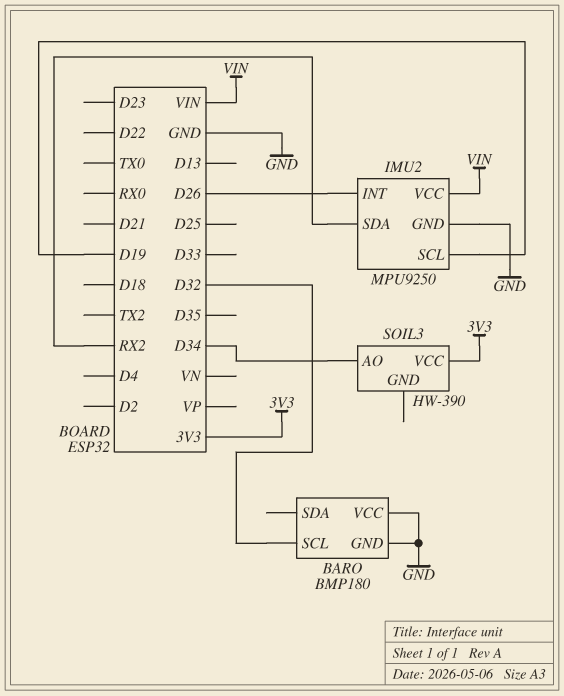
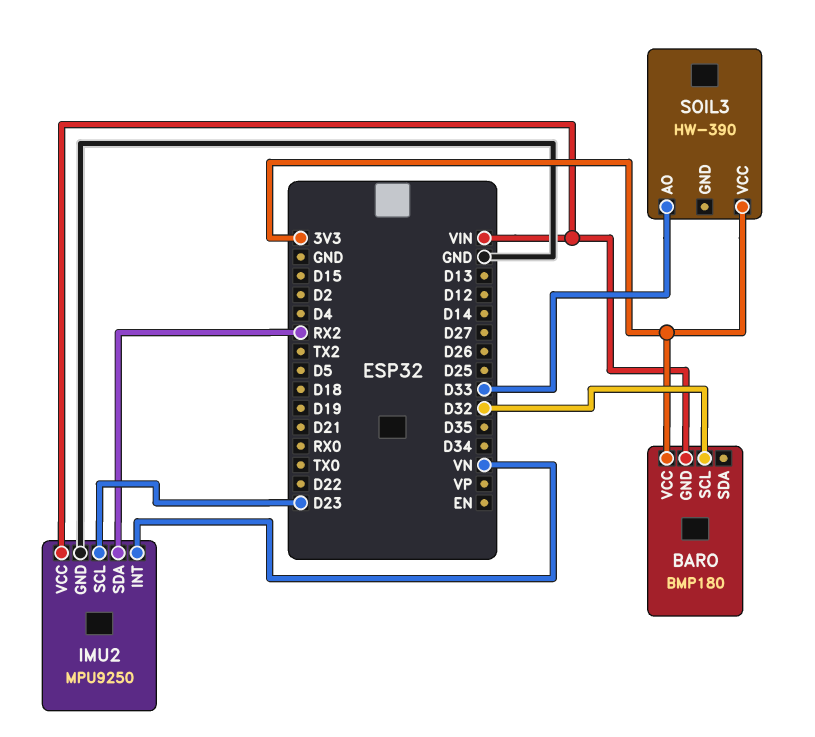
BARO pin GND: GND -> VIN
BARO pin VCC: GND -> 3V3
IMU2 pin INT: D26 -> VN
IMU2 pin SCL: D19 -> D23
SOIL3 pin AO: D34 -> D33

